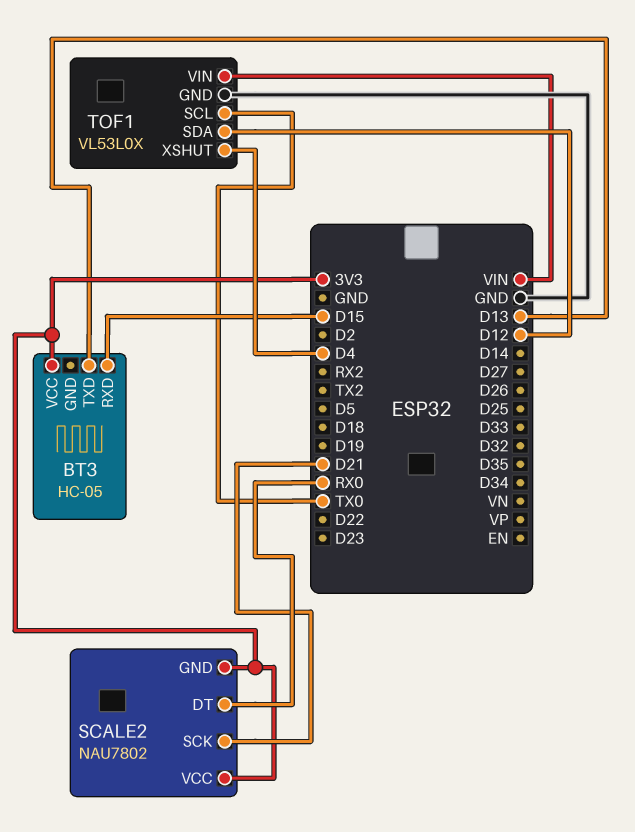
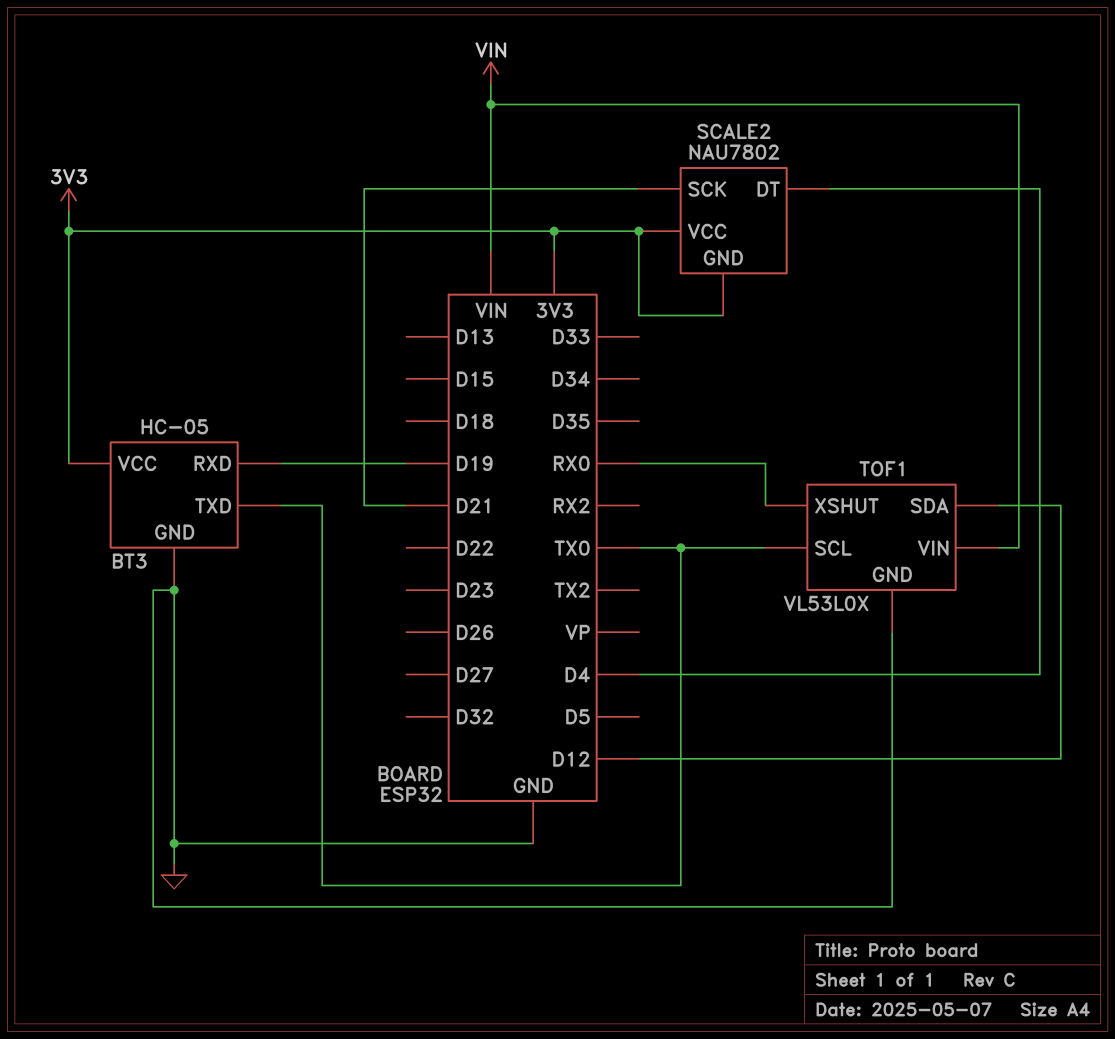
BT3 pin GND: none -> GND
BT3 pin RXD: D15 -> D19
BT3 pin TXD: D13 -> TX0
SCALE2 pin DT: RX0 -> D4
TOF1 pin XSHUT: D4 -> RX0

